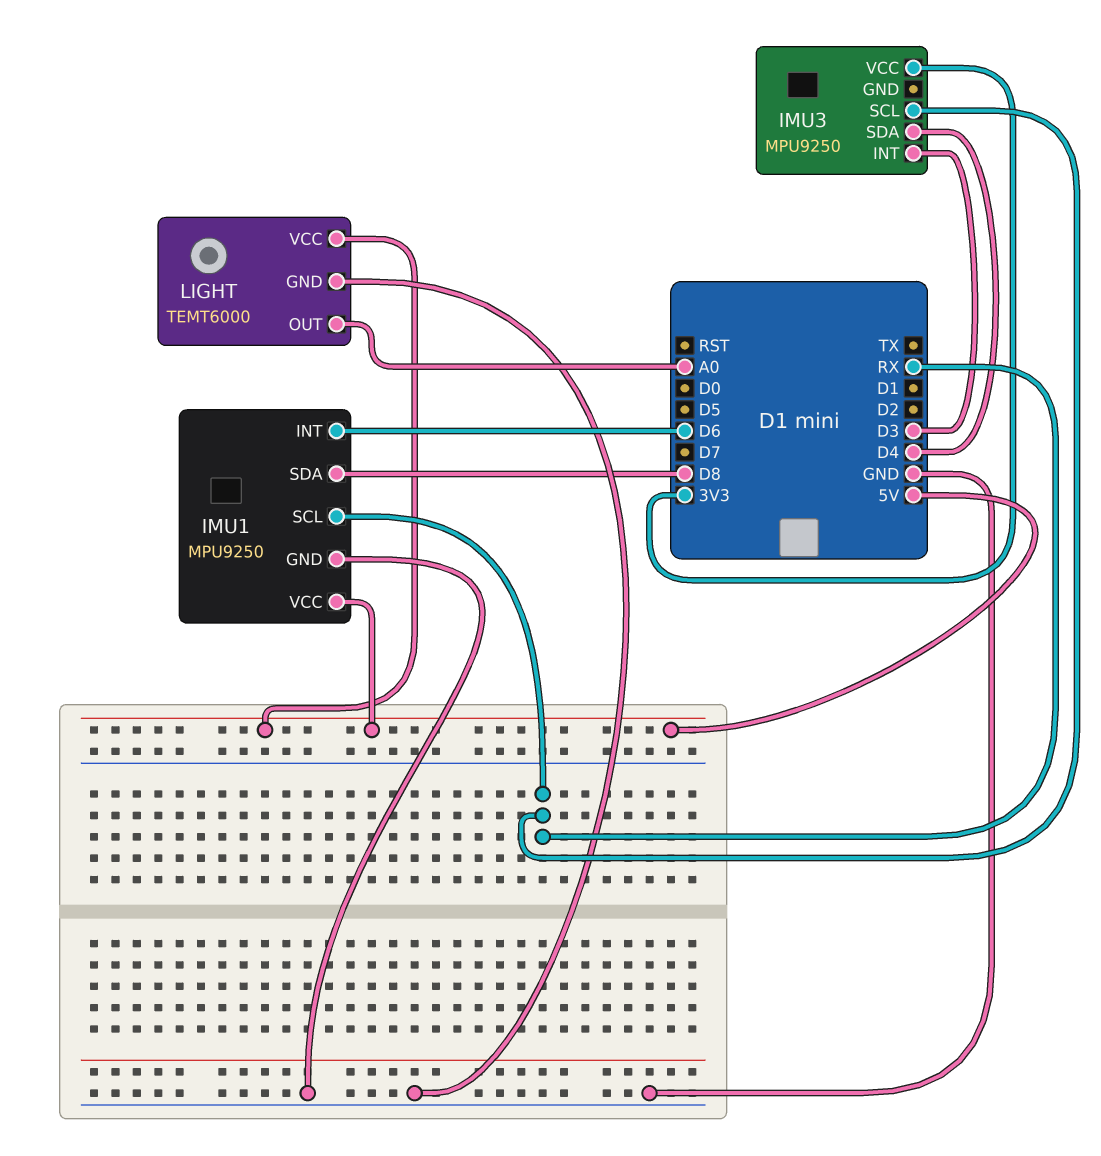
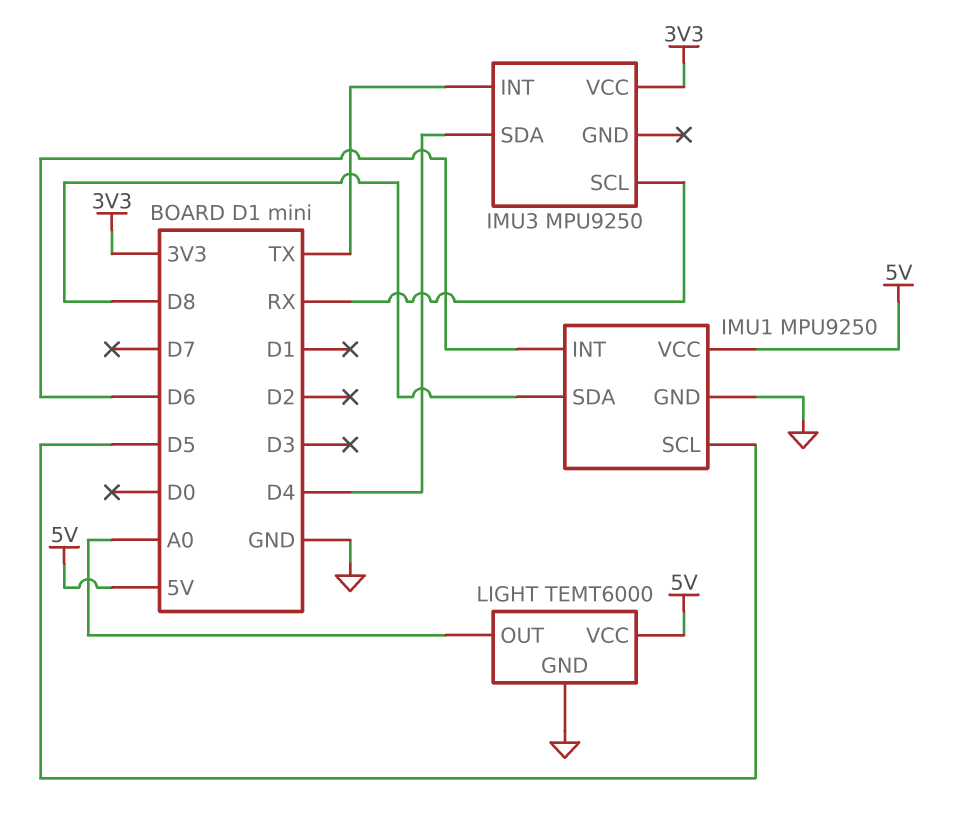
IMU1 pin SCL: RX -> D5
IMU3 pin INT: D3 -> TX

